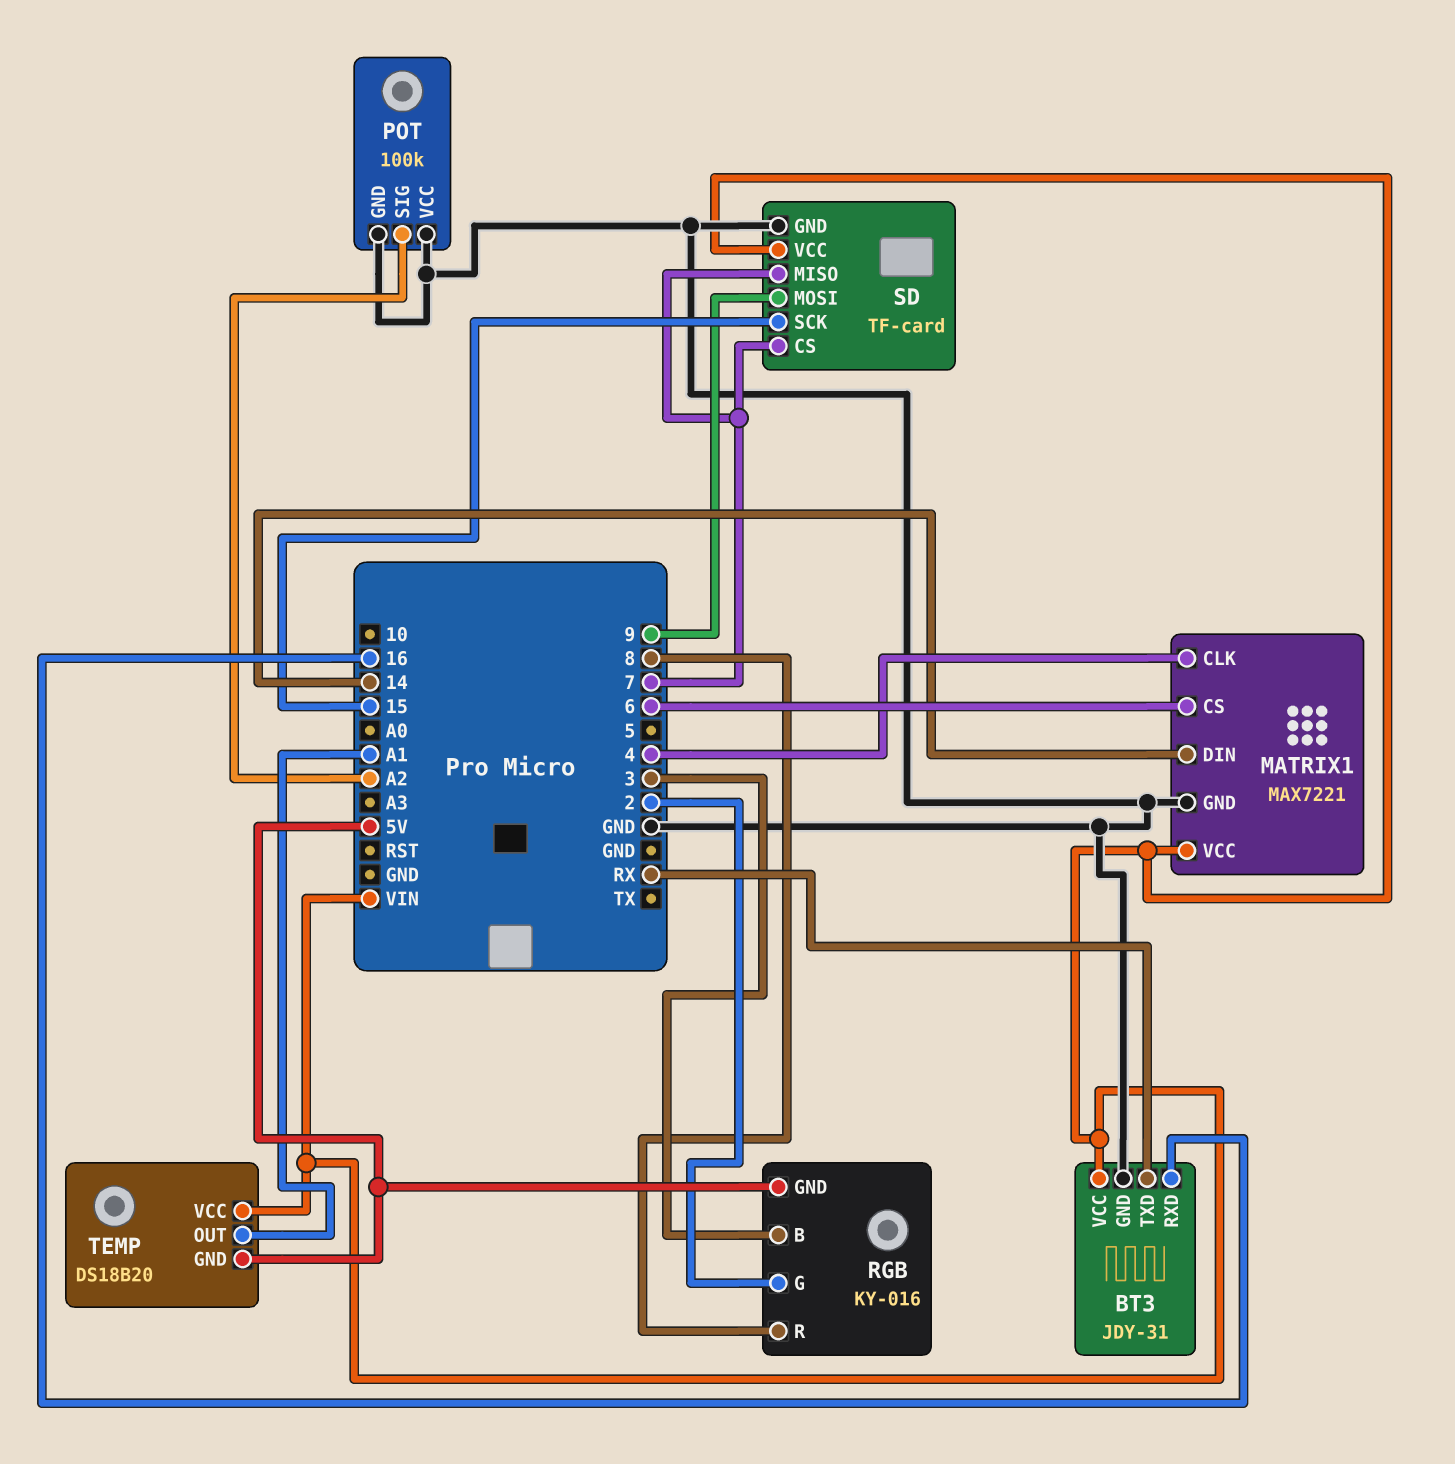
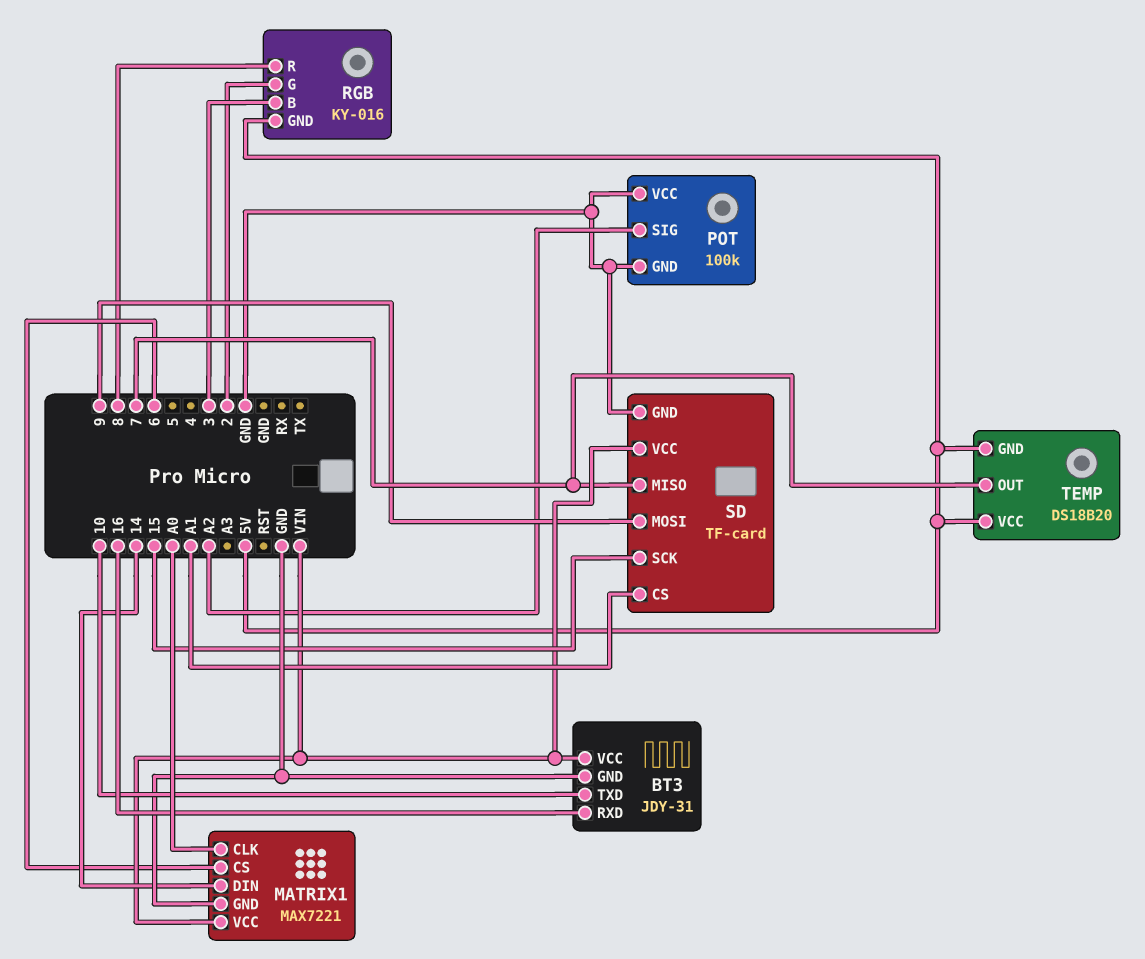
BT3 pin TXD: RX -> 10
MATRIX1 pin CLK: 4 -> A0
SD pin CS: 7 -> A1
TEMP pin OUT: A1 -> 7
TEMP pin VCC: VIN -> 5V

